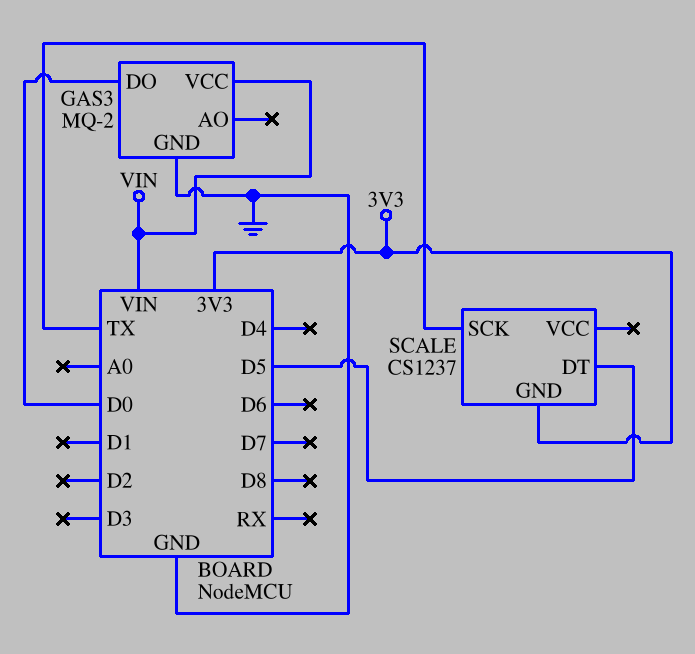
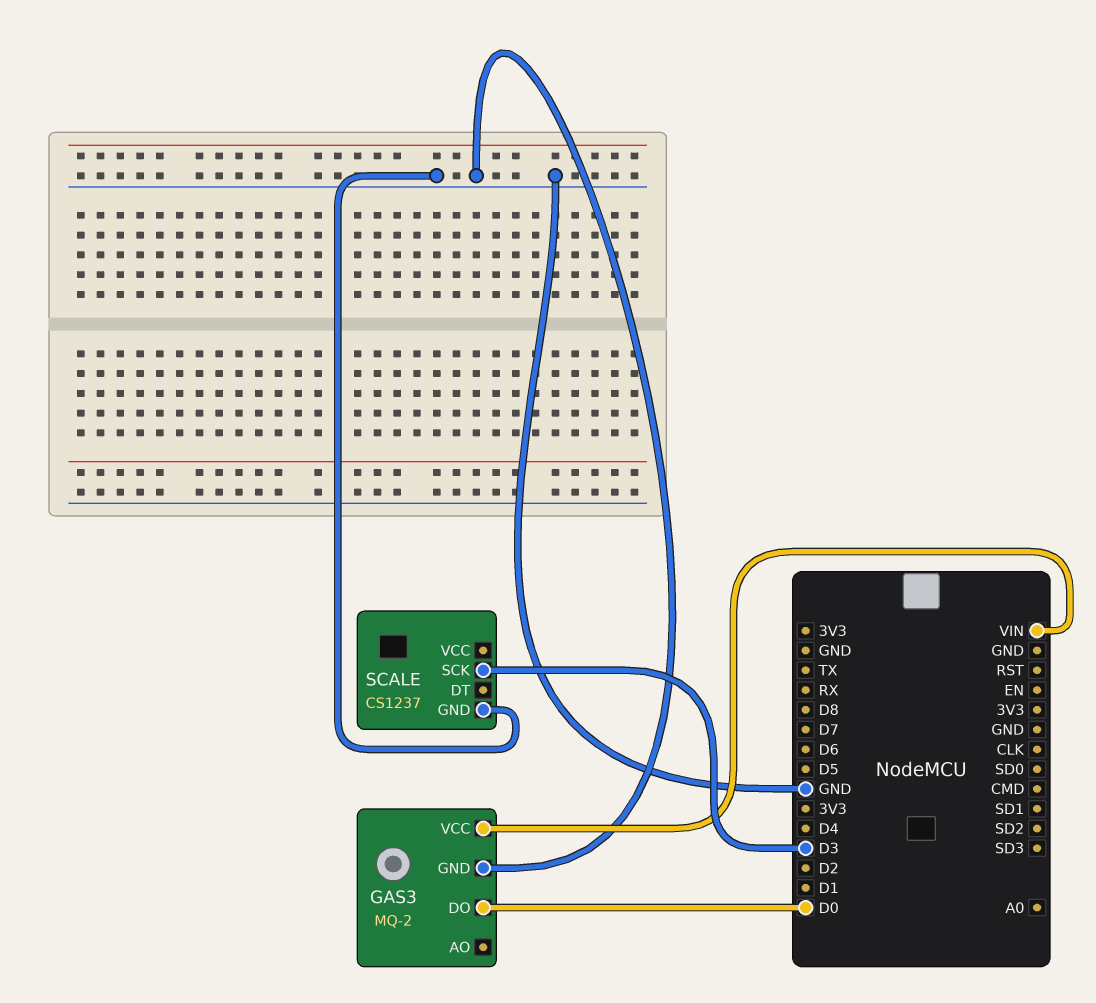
SCALE pin DT: D5 -> none
SCALE pin GND: 3V3 -> GND
SCALE pin SCK: TX -> D3

